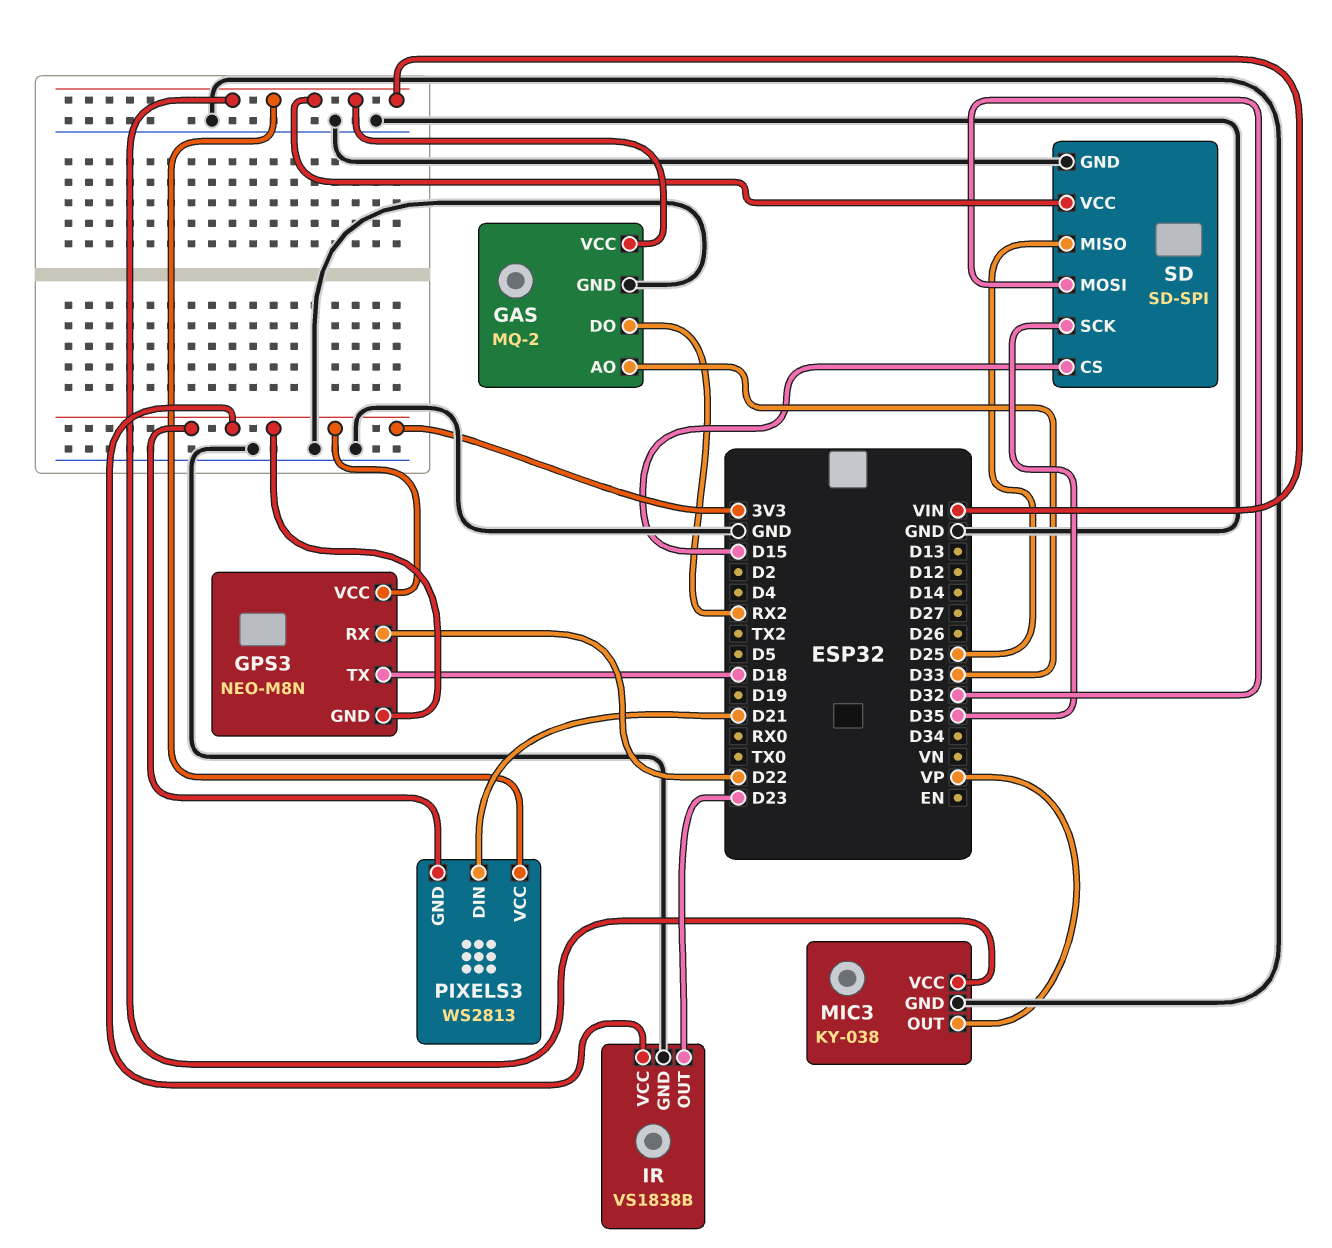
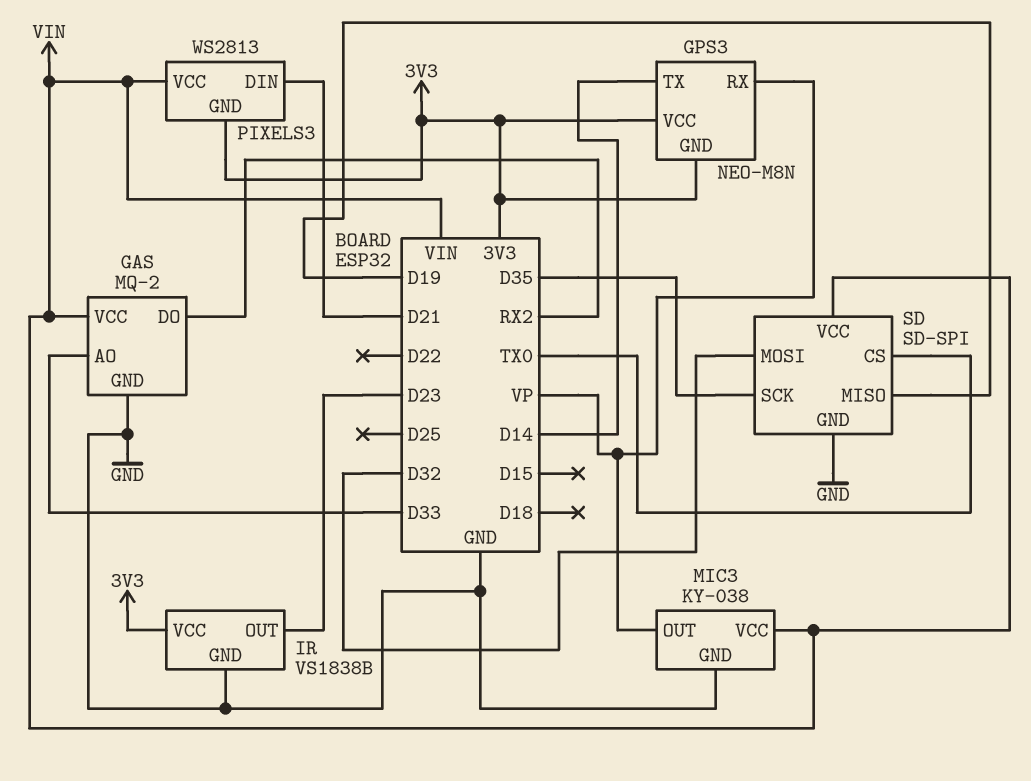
GPS3 pin RX: D22 -> VP
GPS3 pin TX: D18 -> D14
SD pin CS: D15 -> TX0
SD pin MISO: D25 -> D19

